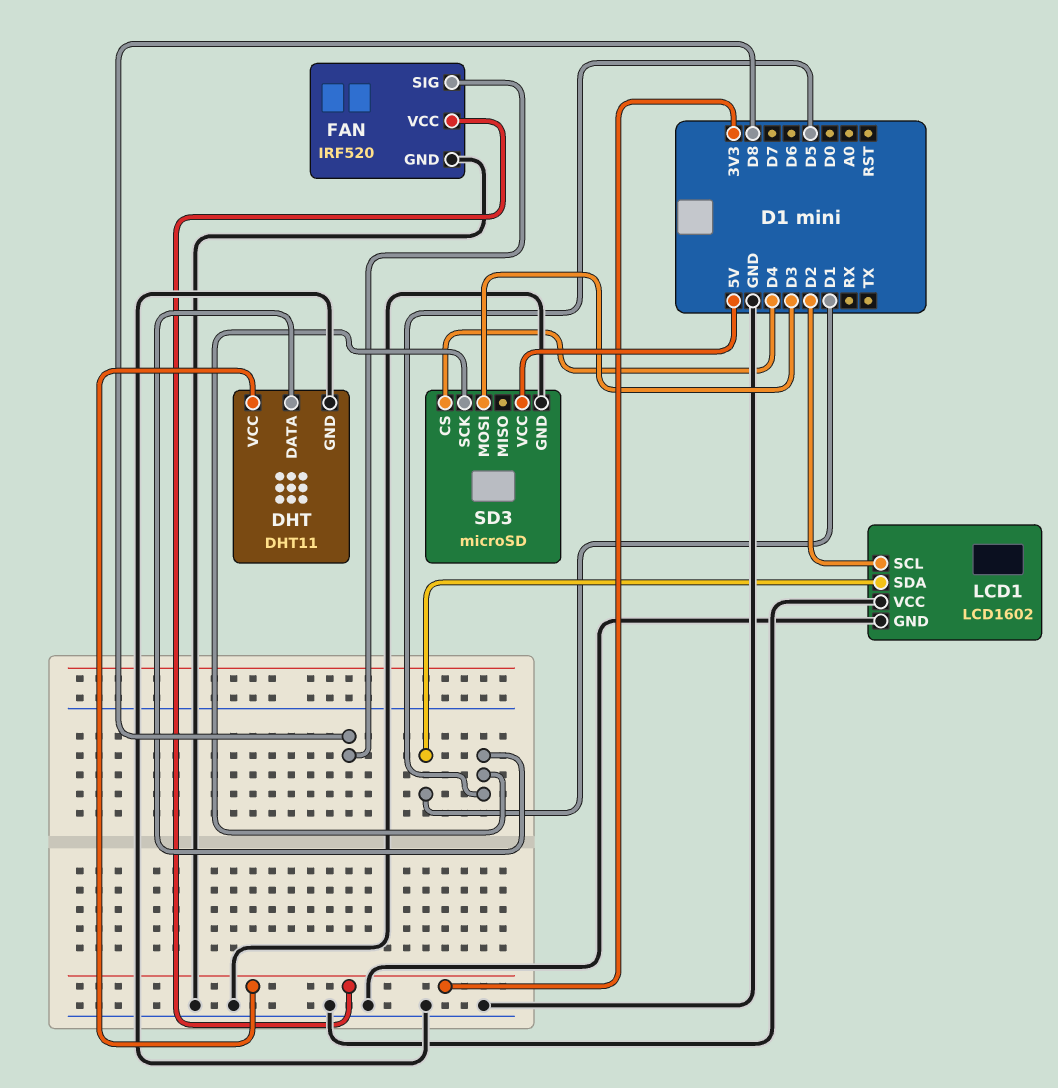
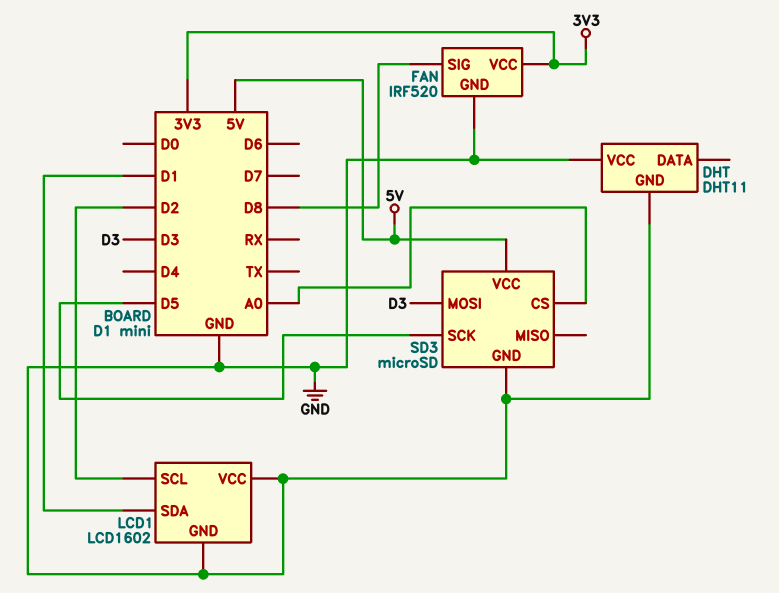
DHT pin DATA: D5 -> none
DHT pin VCC: 3V3 -> GND
SD3 pin CS: D4 -> A0

